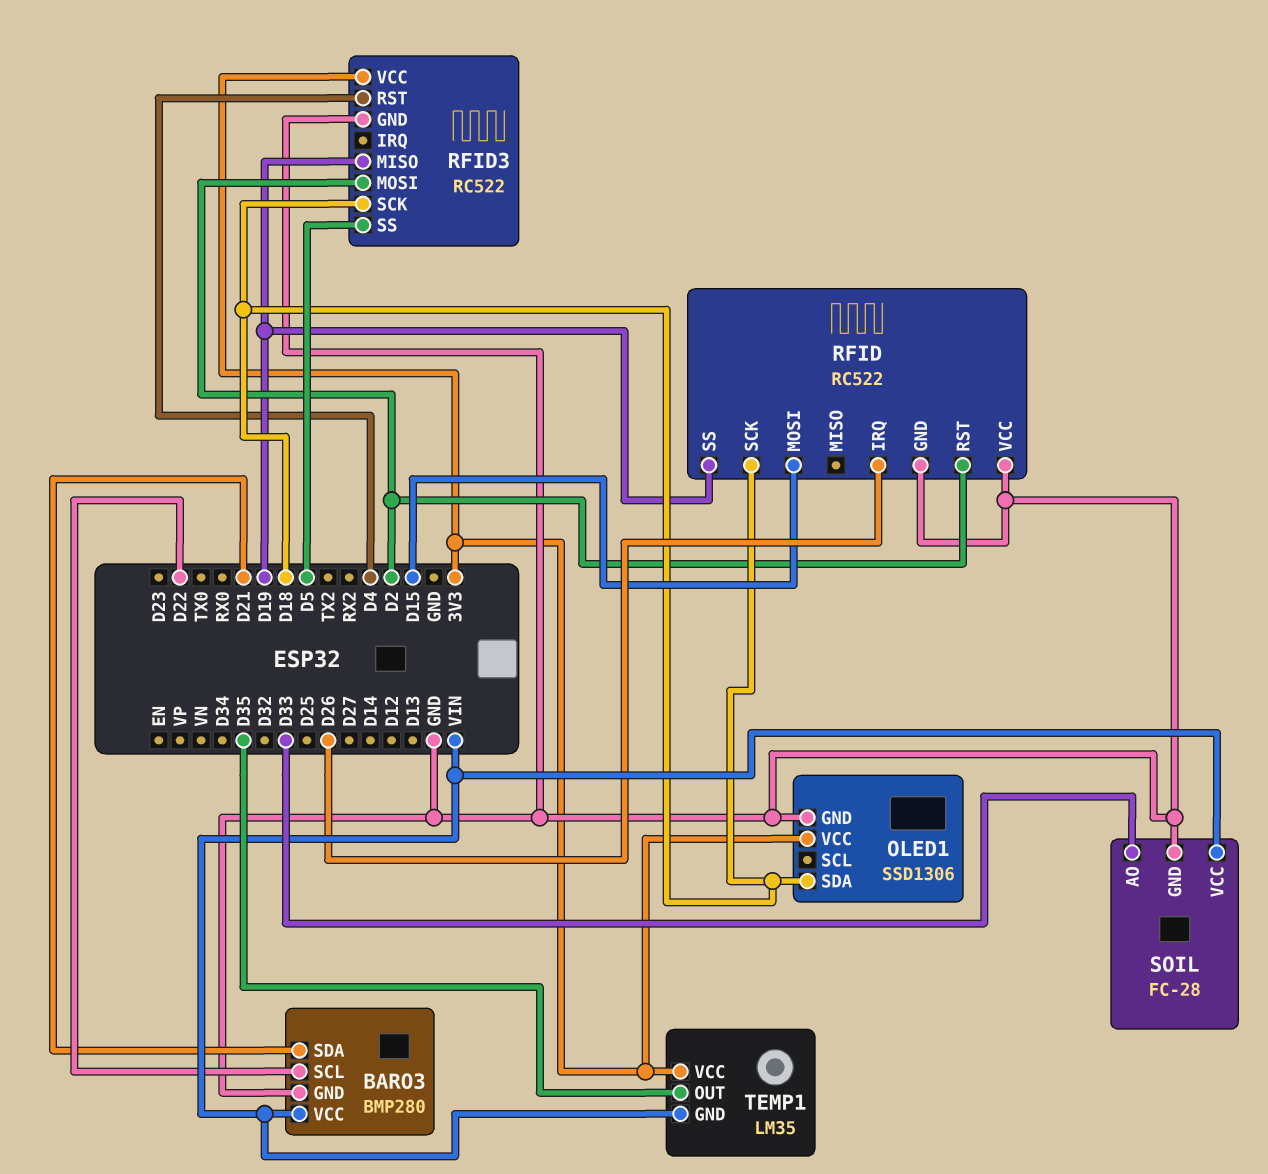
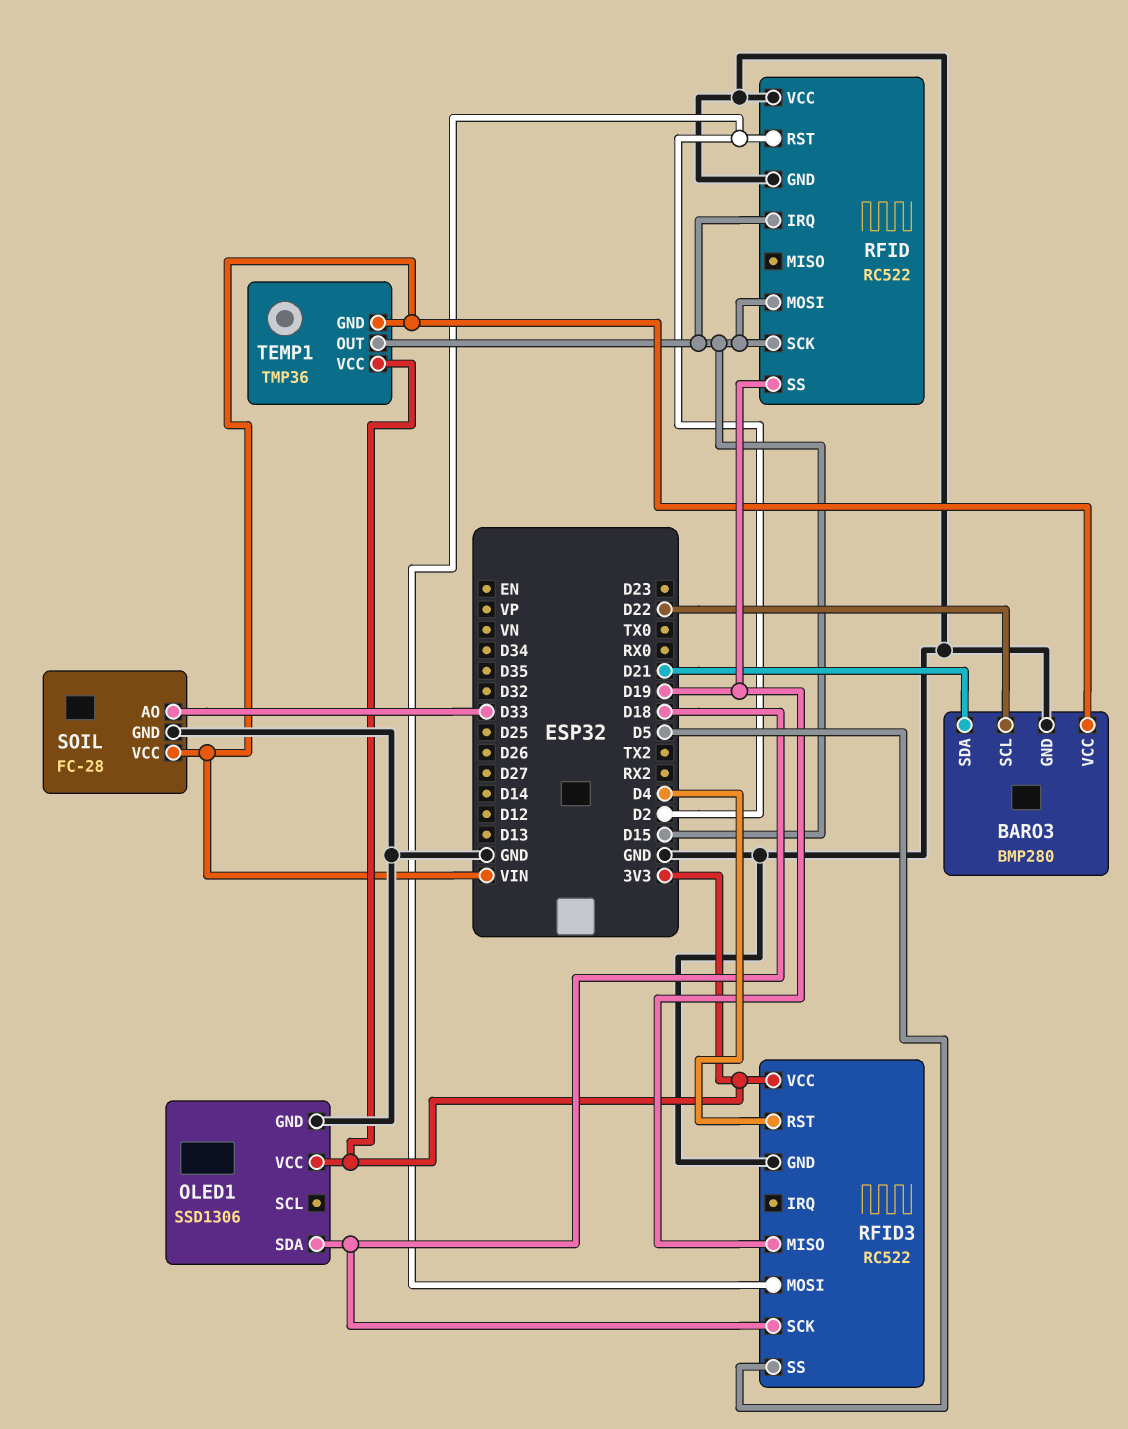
RFID pin IRQ: D26 -> D15
RFID pin SCK: D18 -> D15
TEMP1: LM35 -> TMP36
TEMP1 pin OUT: D35 -> D15

